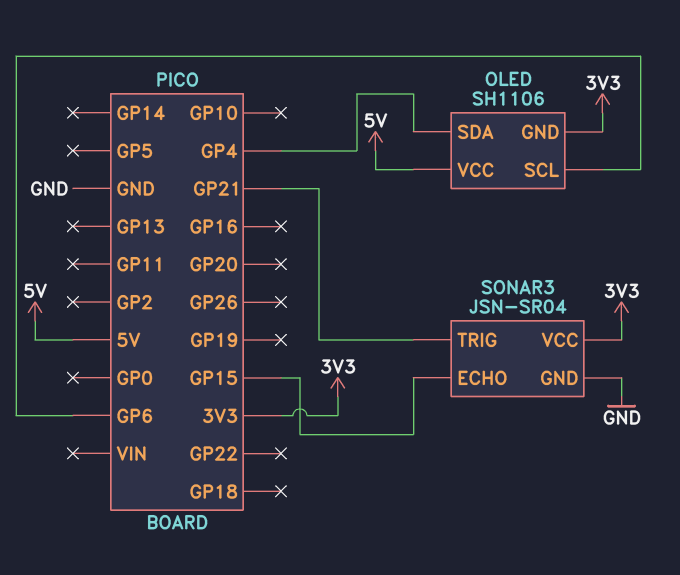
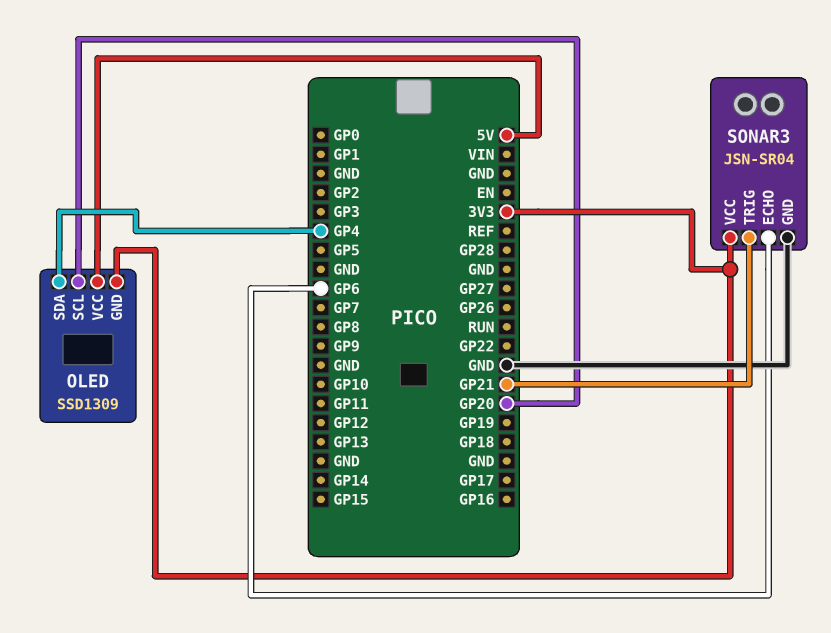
OLED: SH1106 -> SSD1309
OLED pin SCL: GP6 -> GP20
SONAR3 pin ECHO: GP15 -> GP6

